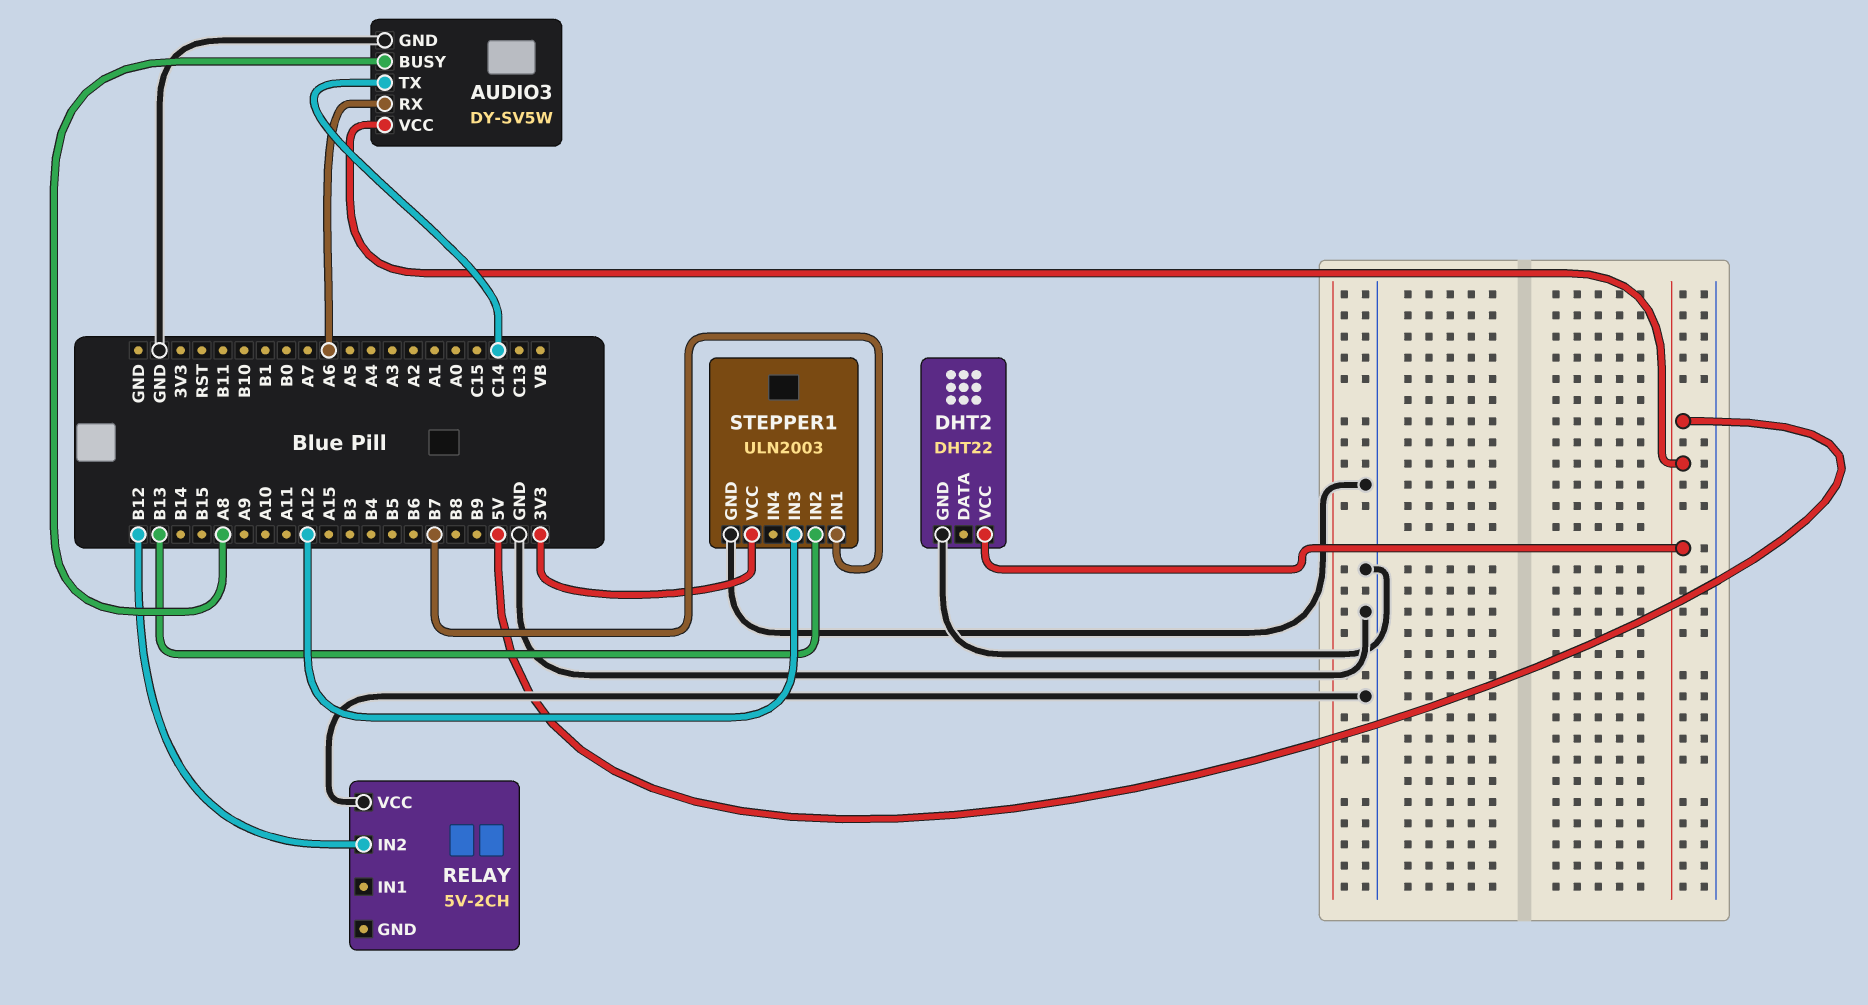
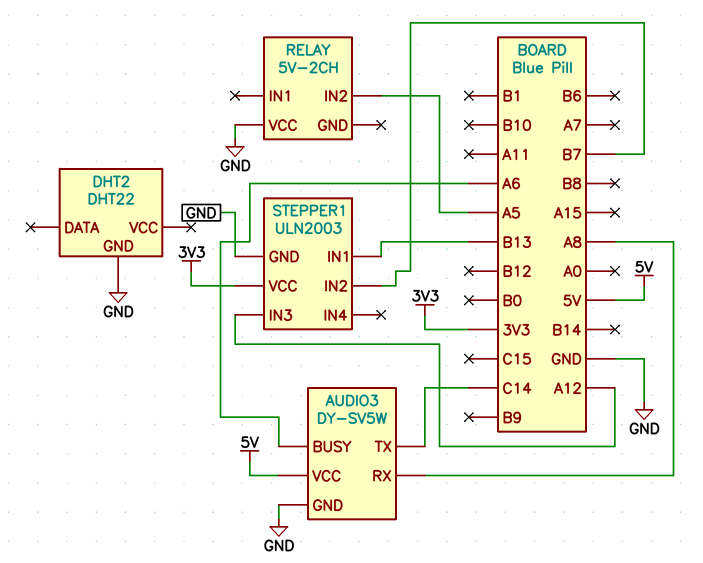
AUDIO3 pin BUSY: A8 -> A6
AUDIO3 pin RX: A6 -> A8
DHT2 pin VCC: 5V -> none
RELAY pin IN2: B12 -> A5
STEPPER1 pin IN1: B7 -> B13
STEPPER1 pin IN2: B13 -> B7

